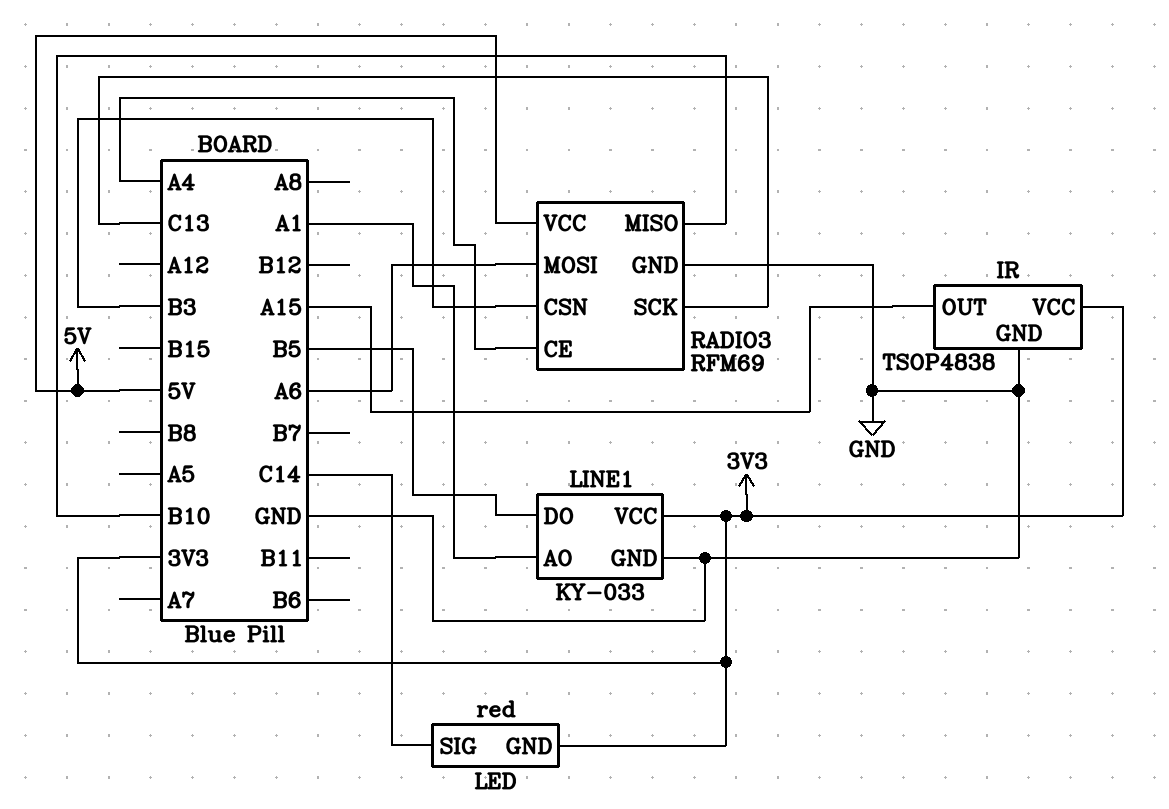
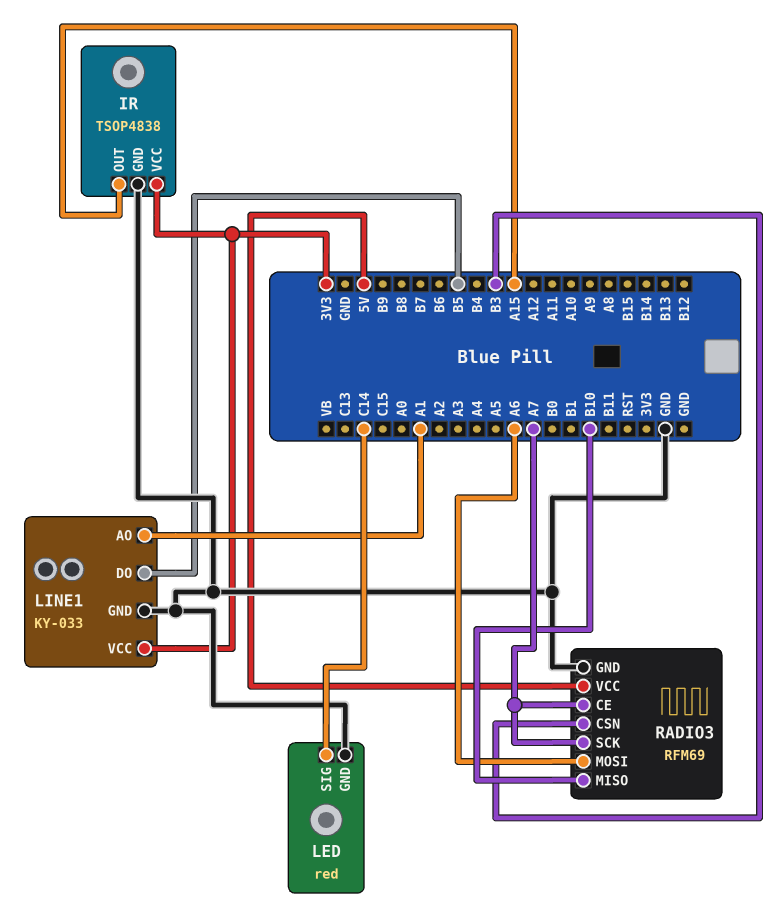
LED pin GND: 3V3 -> GND
RADIO3 pin CE: A4 -> A7
RADIO3 pin SCK: C13 -> A7

